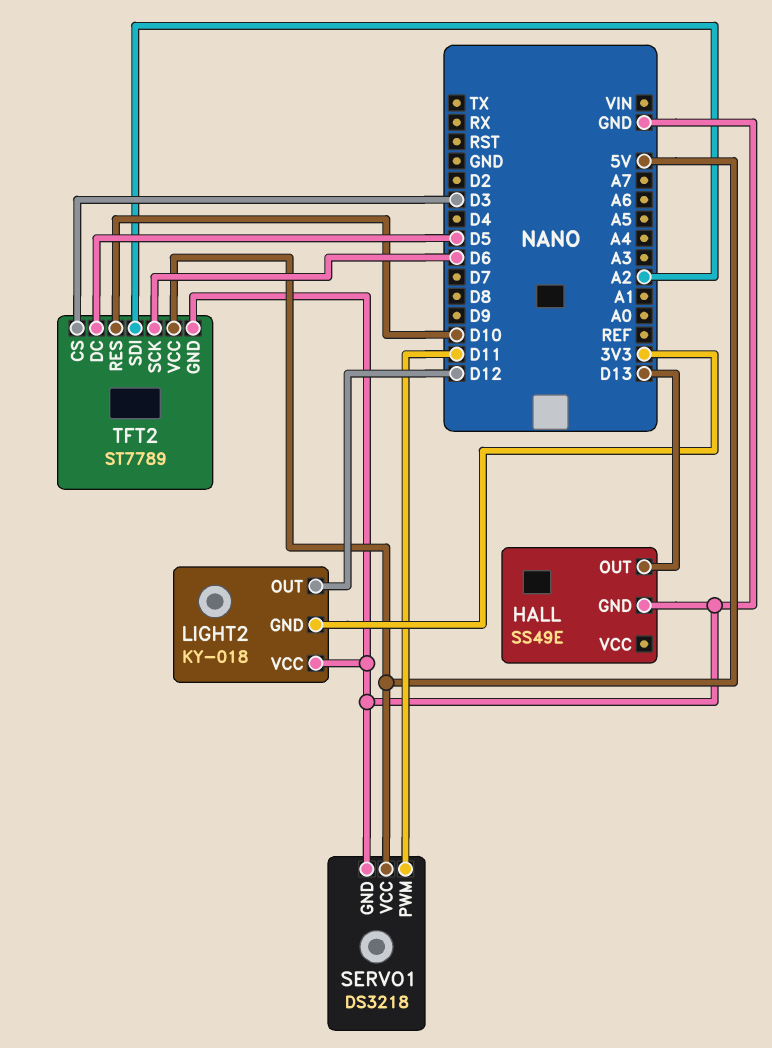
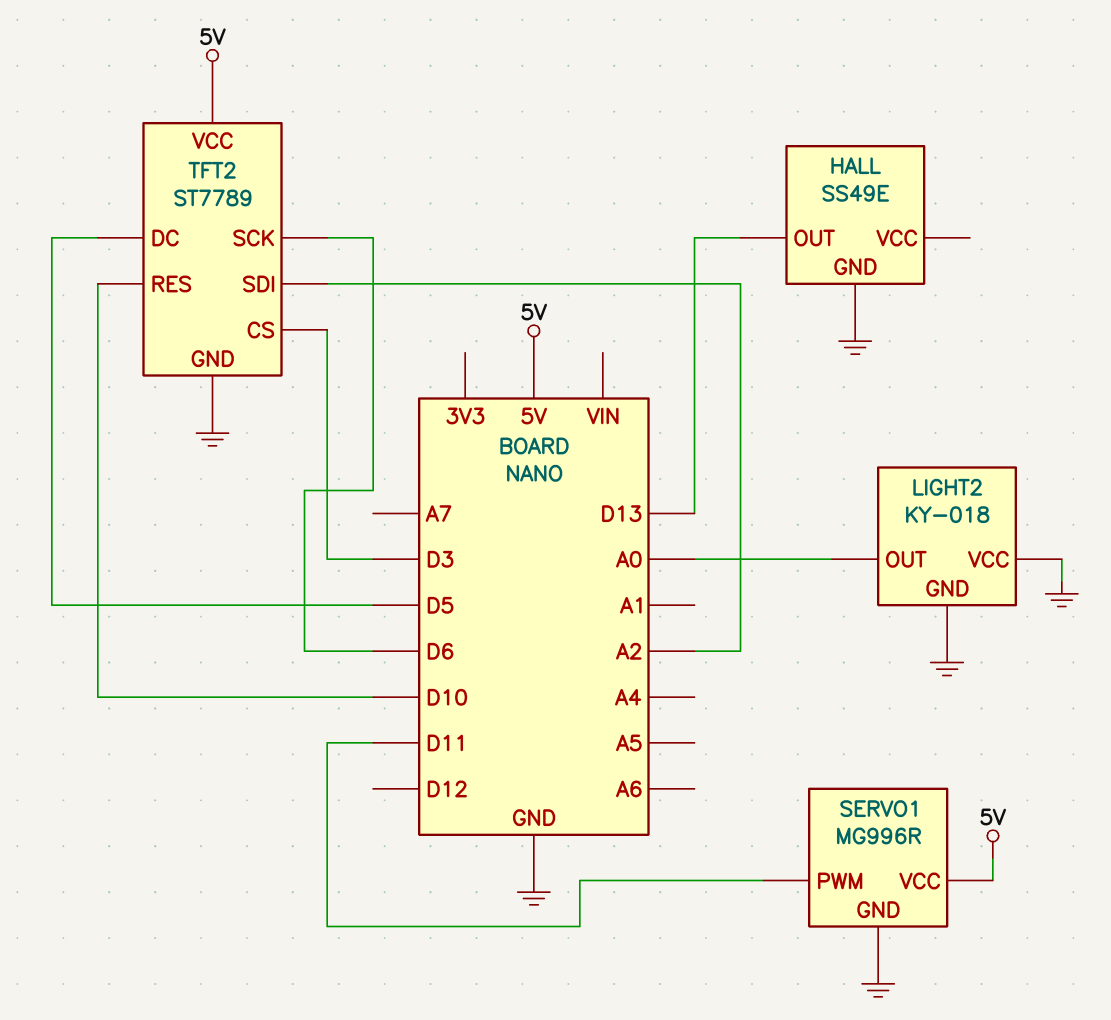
LIGHT2 pin GND: 3V3 -> GND
LIGHT2 pin OUT: D12 -> A0
SERVO1: DS3218 -> MG996R

